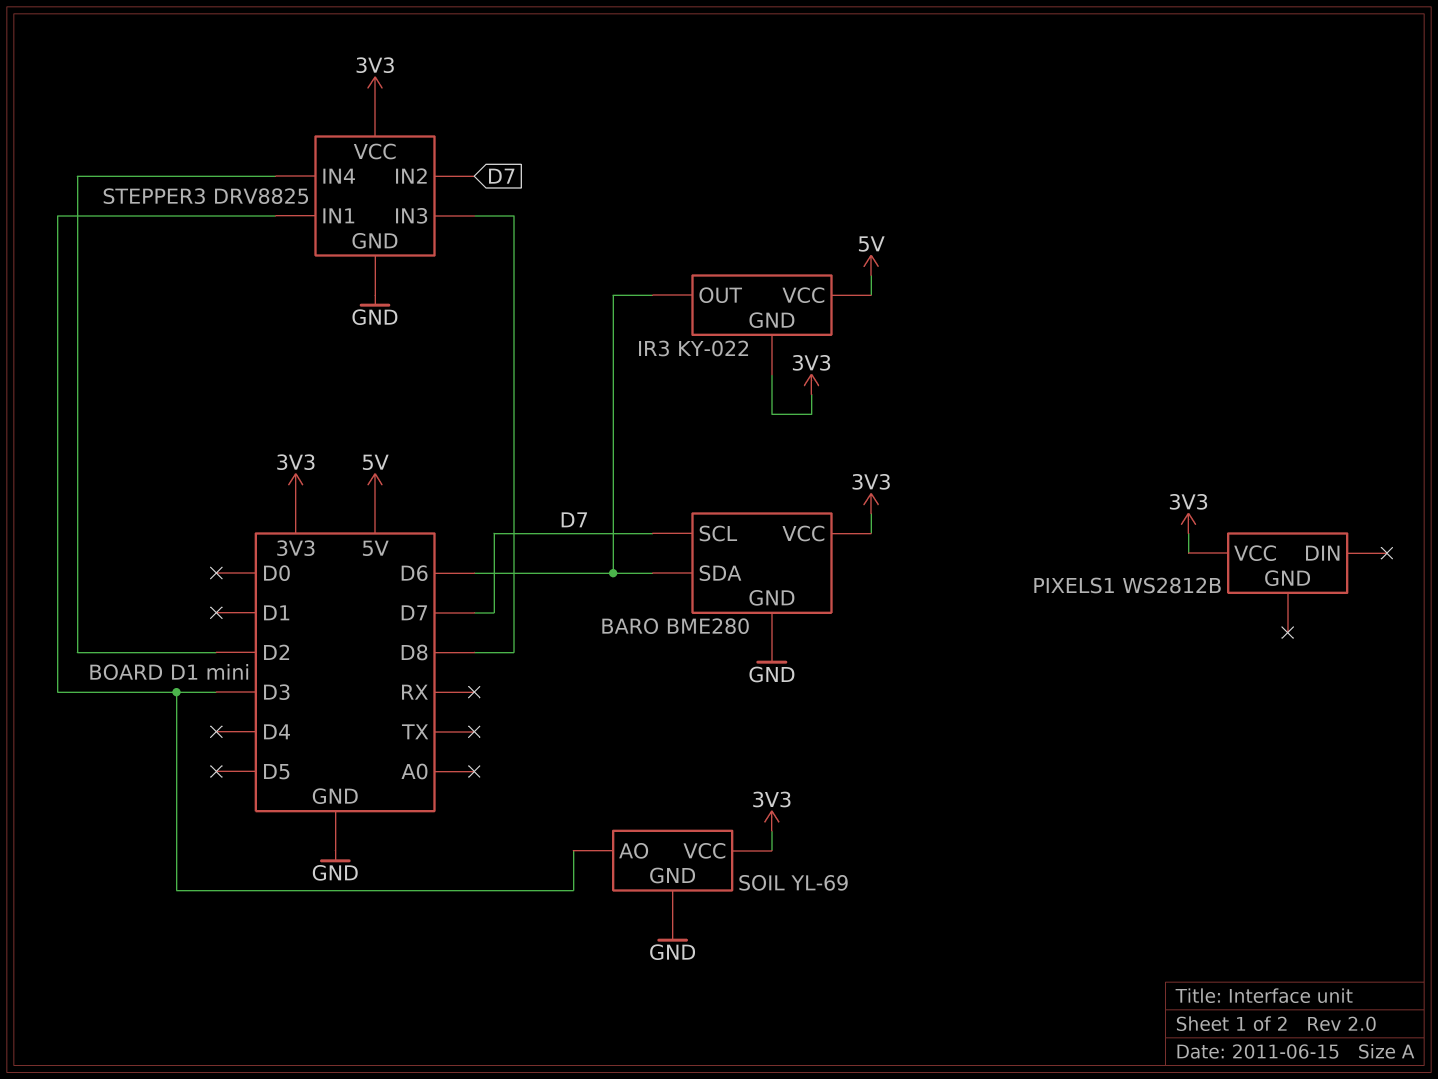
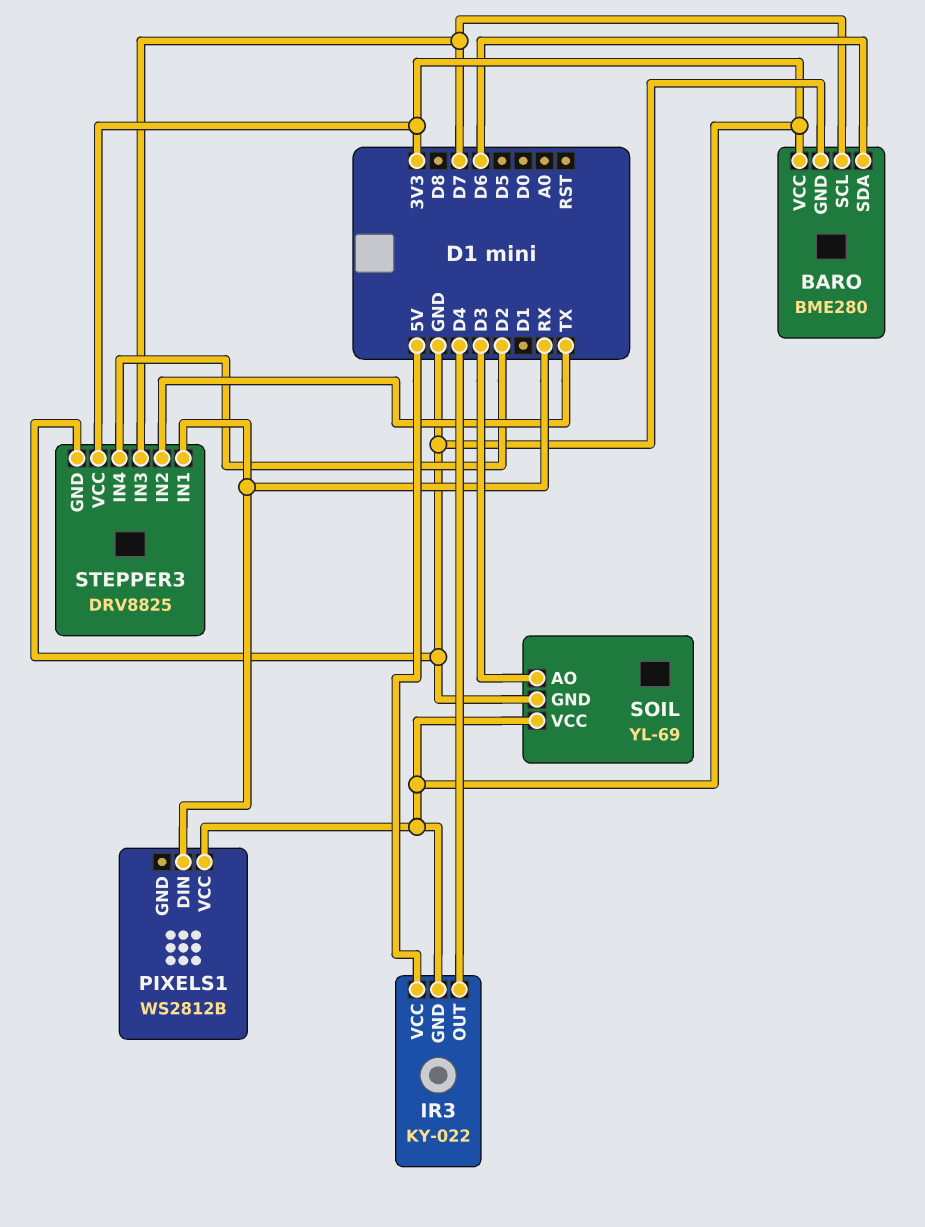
IR3 pin OUT: D6 -> D4
PIXELS1 pin DIN: none -> RX
STEPPER3 pin IN1: D3 -> RX
STEPPER3 pin IN2: D7 -> TX
STEPPER3 pin IN3: D8 -> D7

